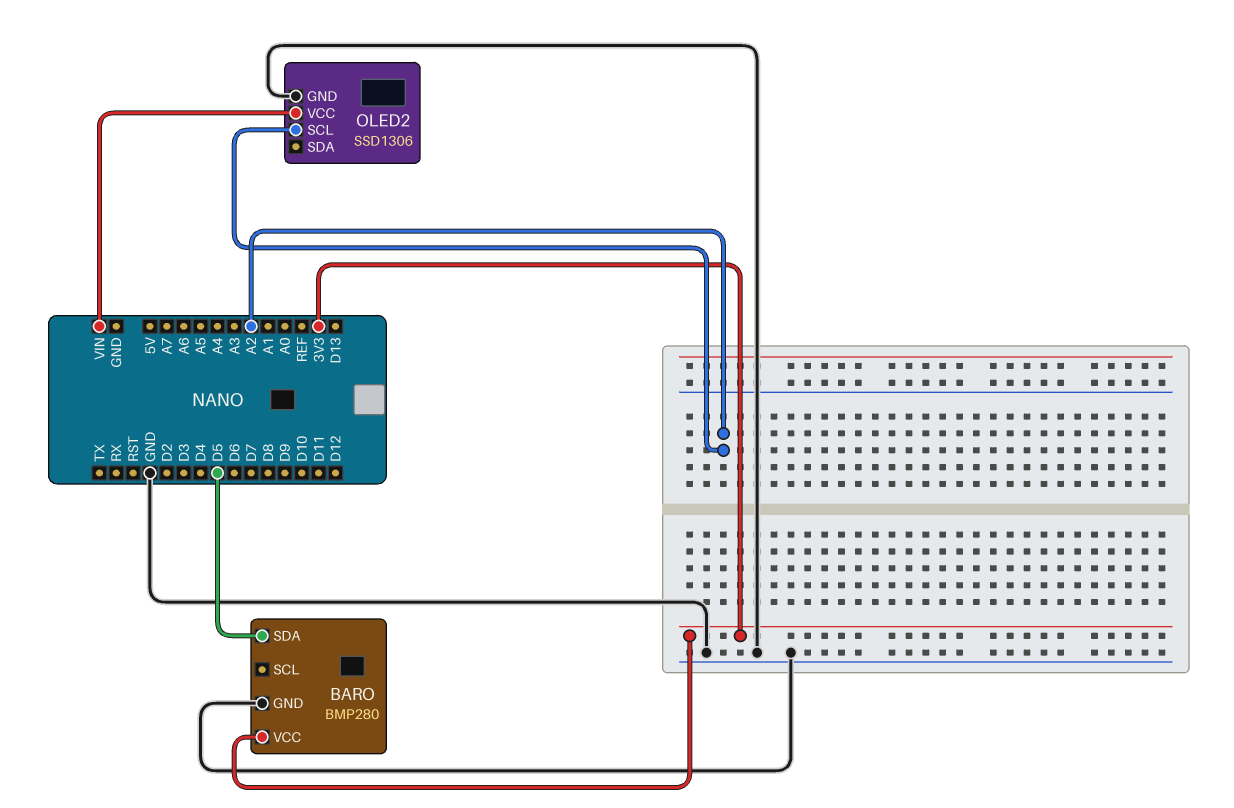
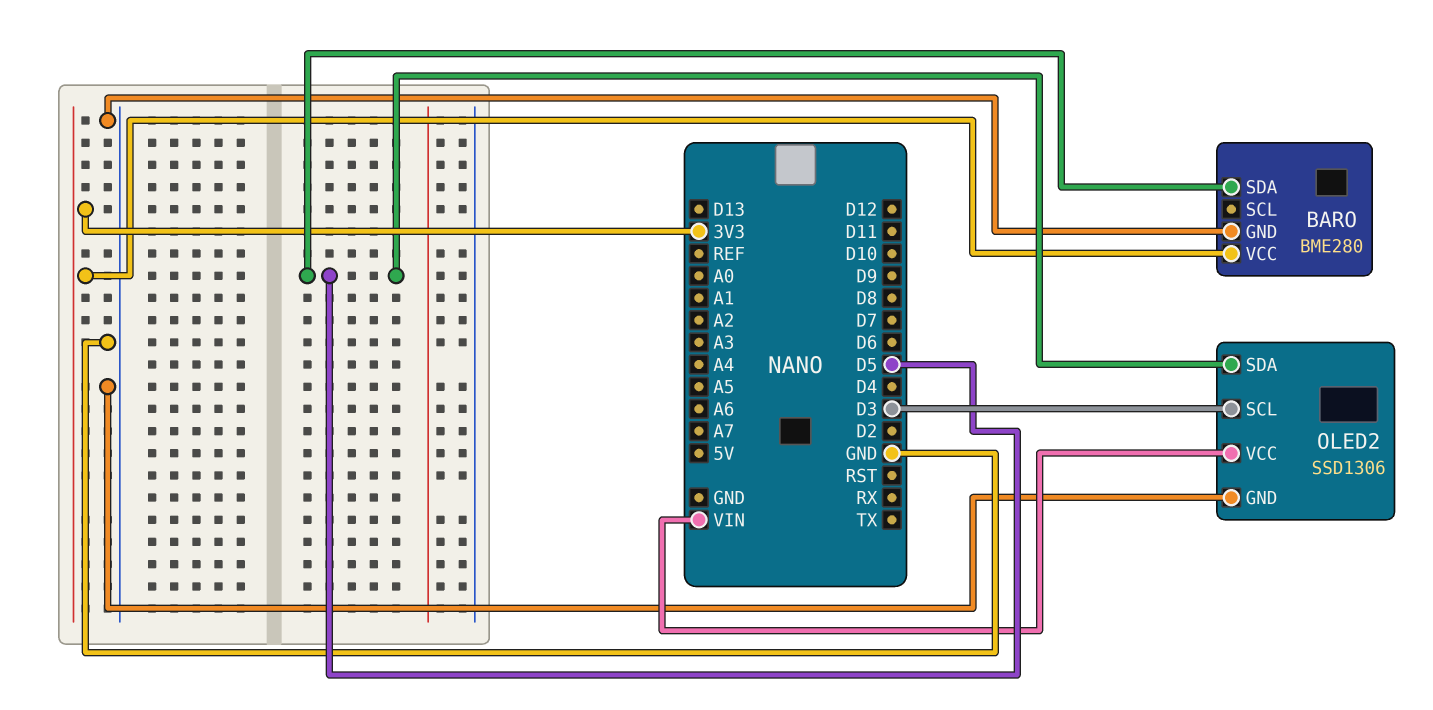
BARO: BMP280 -> BME280
OLED2 pin SCL: A2 -> D3
OLED2 pin SDA: none -> D5

